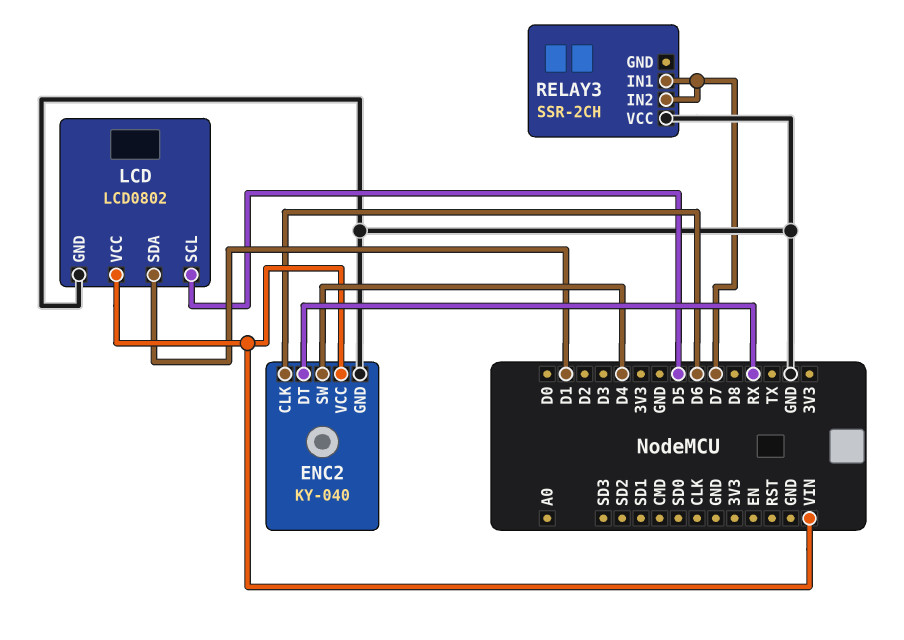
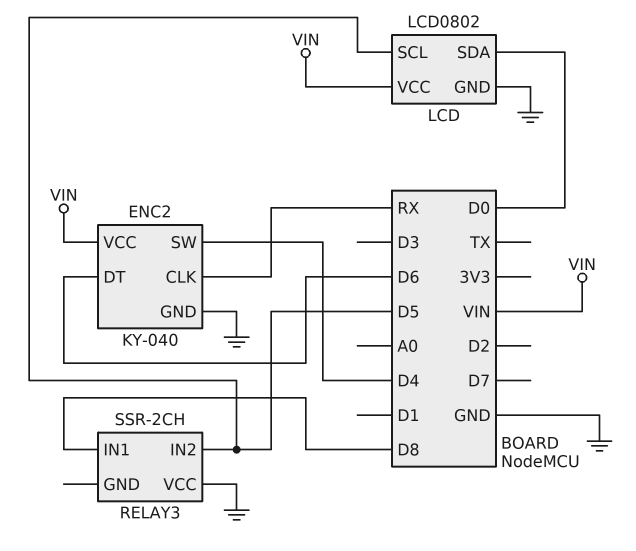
ENC2 pin CLK: D6 -> RX
ENC2 pin DT: RX -> D6
LCD pin SDA: D1 -> D0
RELAY3 pin IN1: D7 -> D8
RELAY3 pin IN2: D7 -> D5

